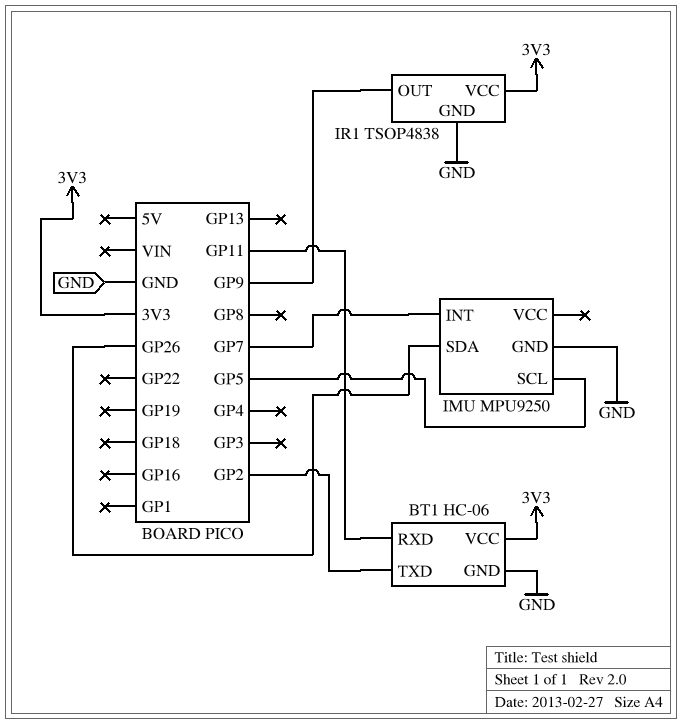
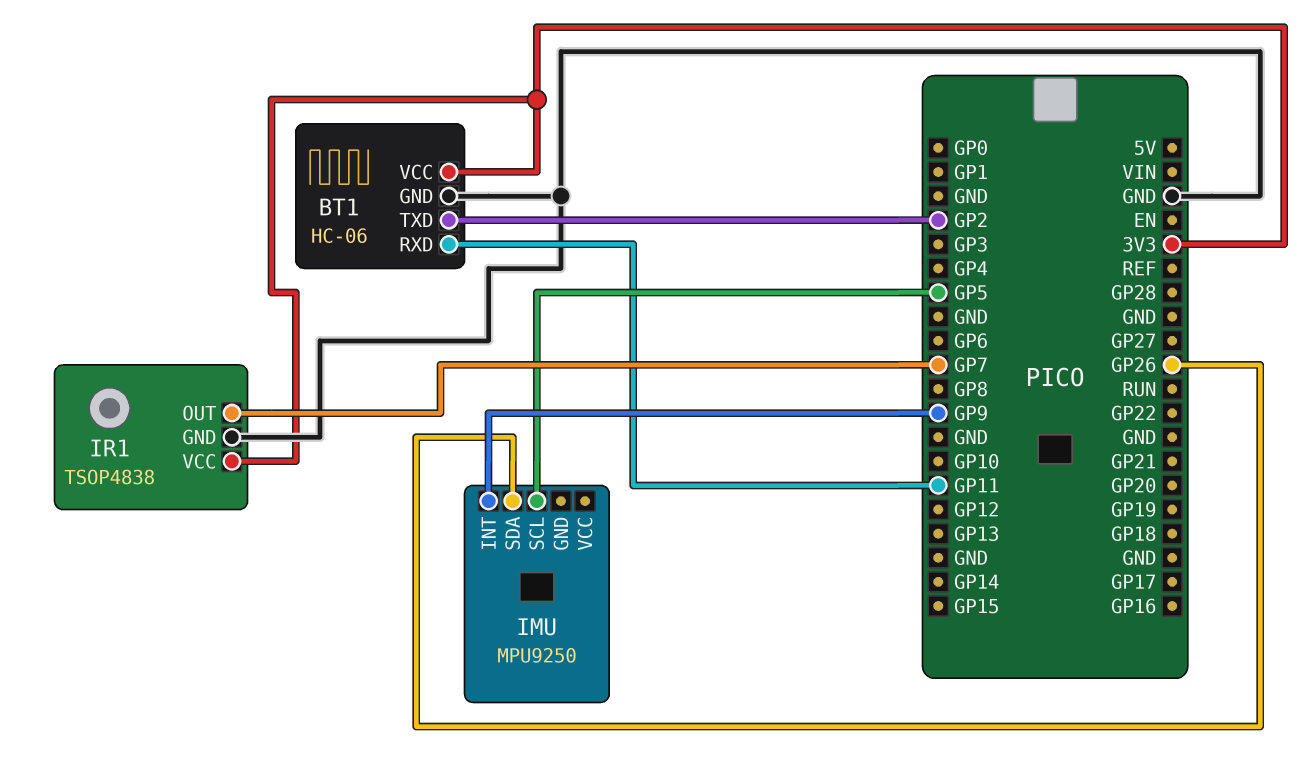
IMU pin GND: GND -> none
IMU pin INT: GP7 -> GP9
IR1 pin OUT: GP9 -> GP7

